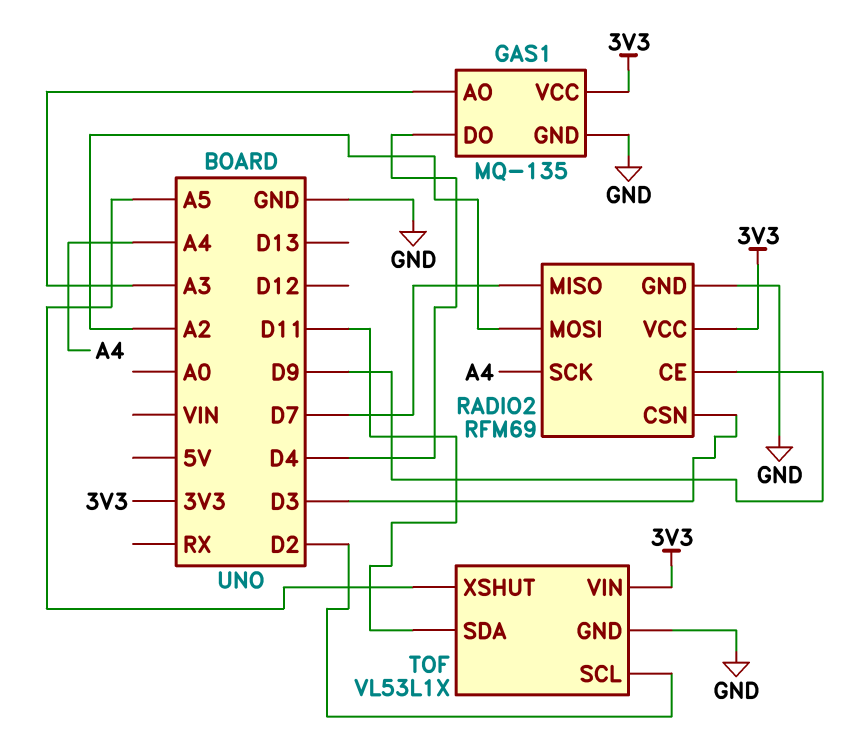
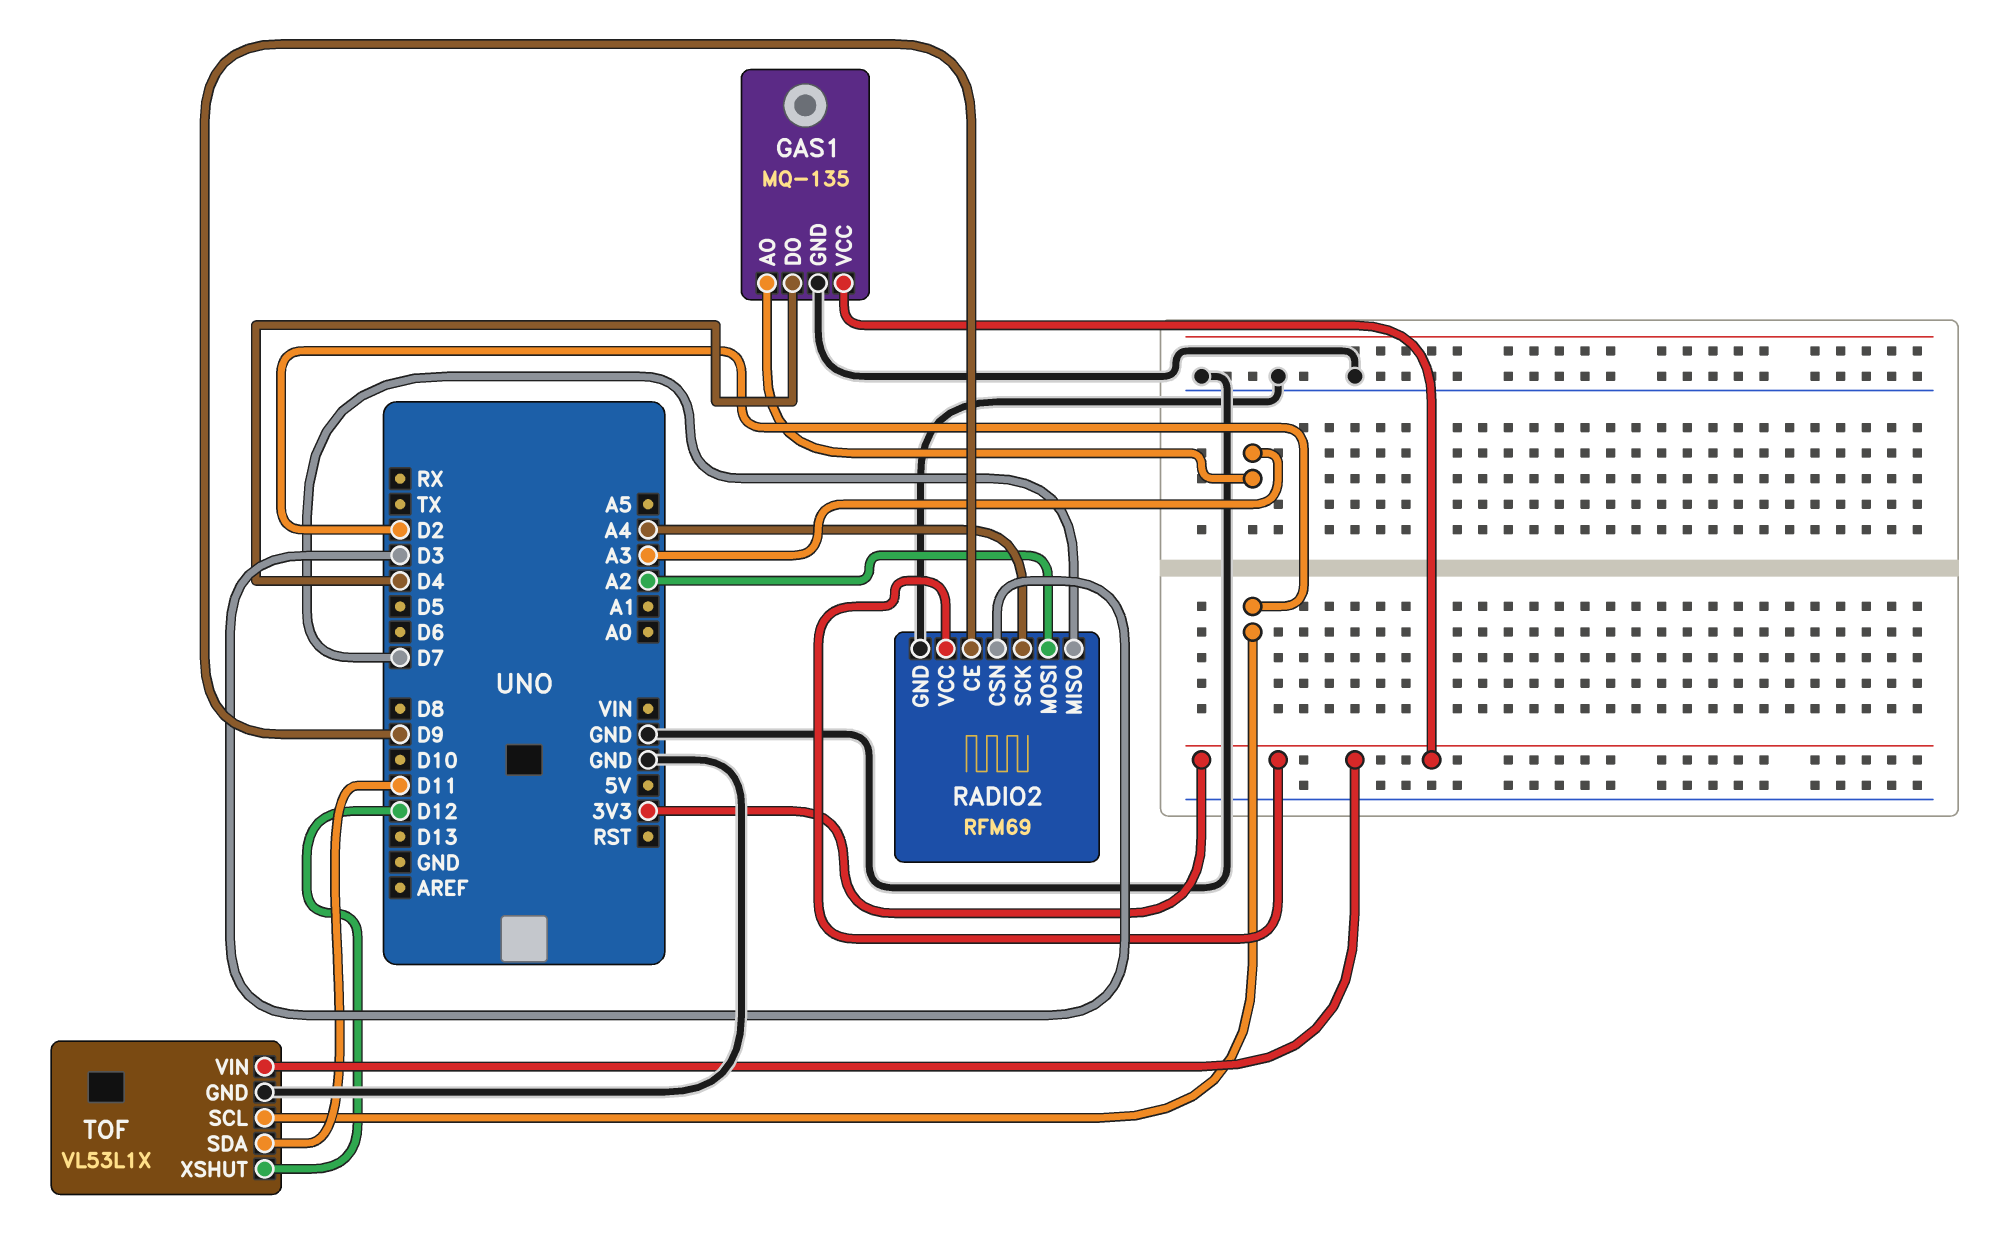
TOF pin XSHUT: A5 -> D12

